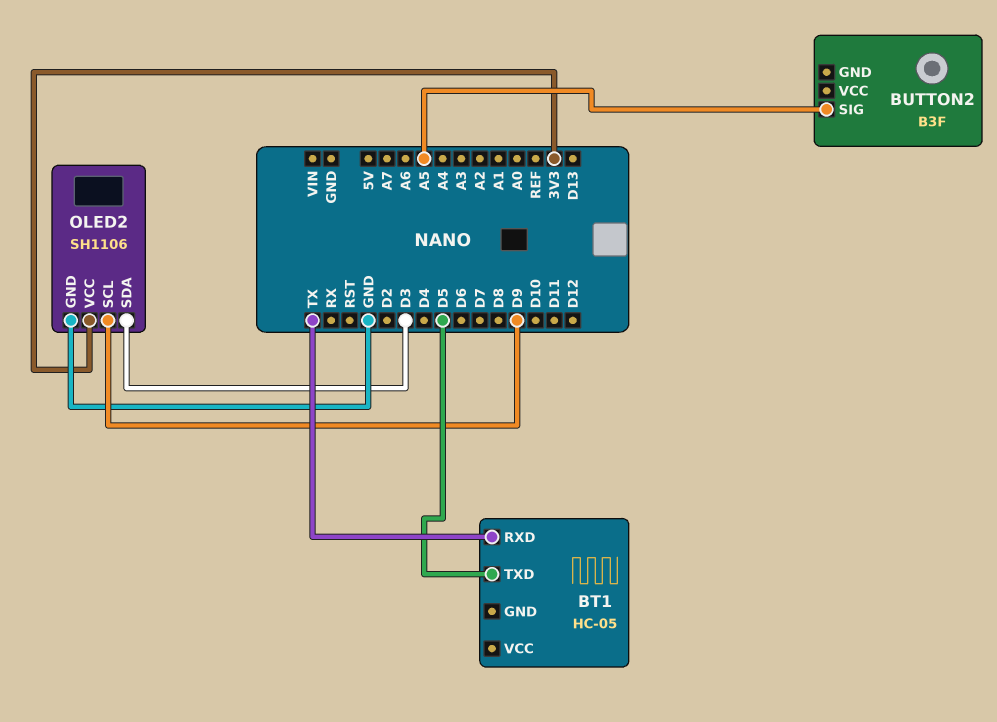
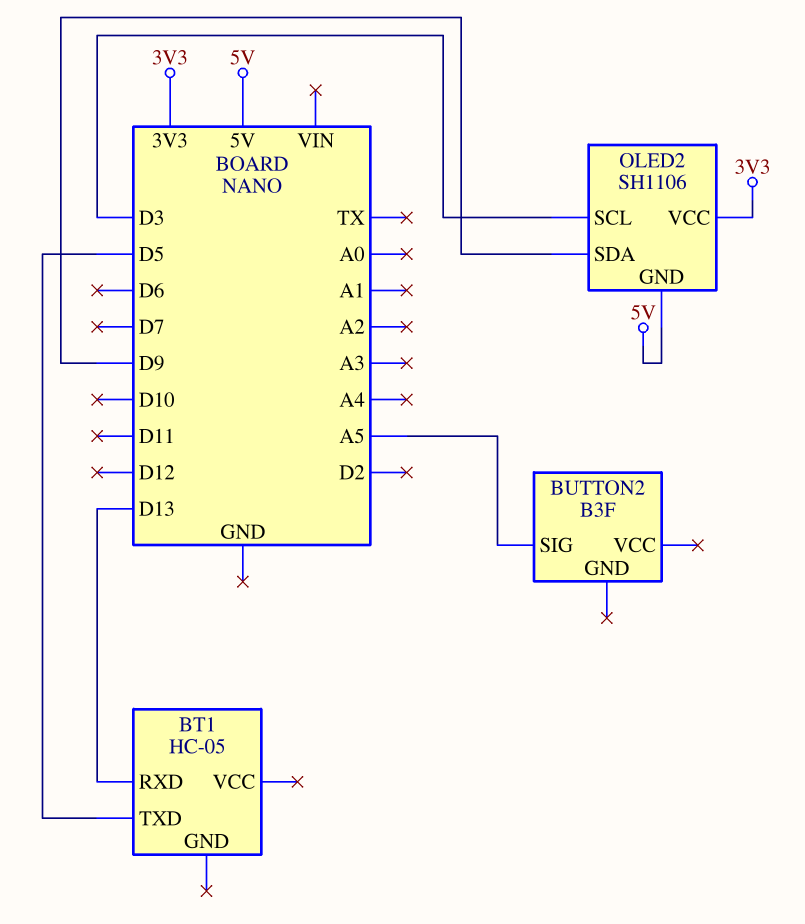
BT1 pin RXD: TX -> D13
OLED2 pin GND: GND -> 5V
OLED2 pin SCL: D9 -> D3
OLED2 pin SDA: D3 -> D9

